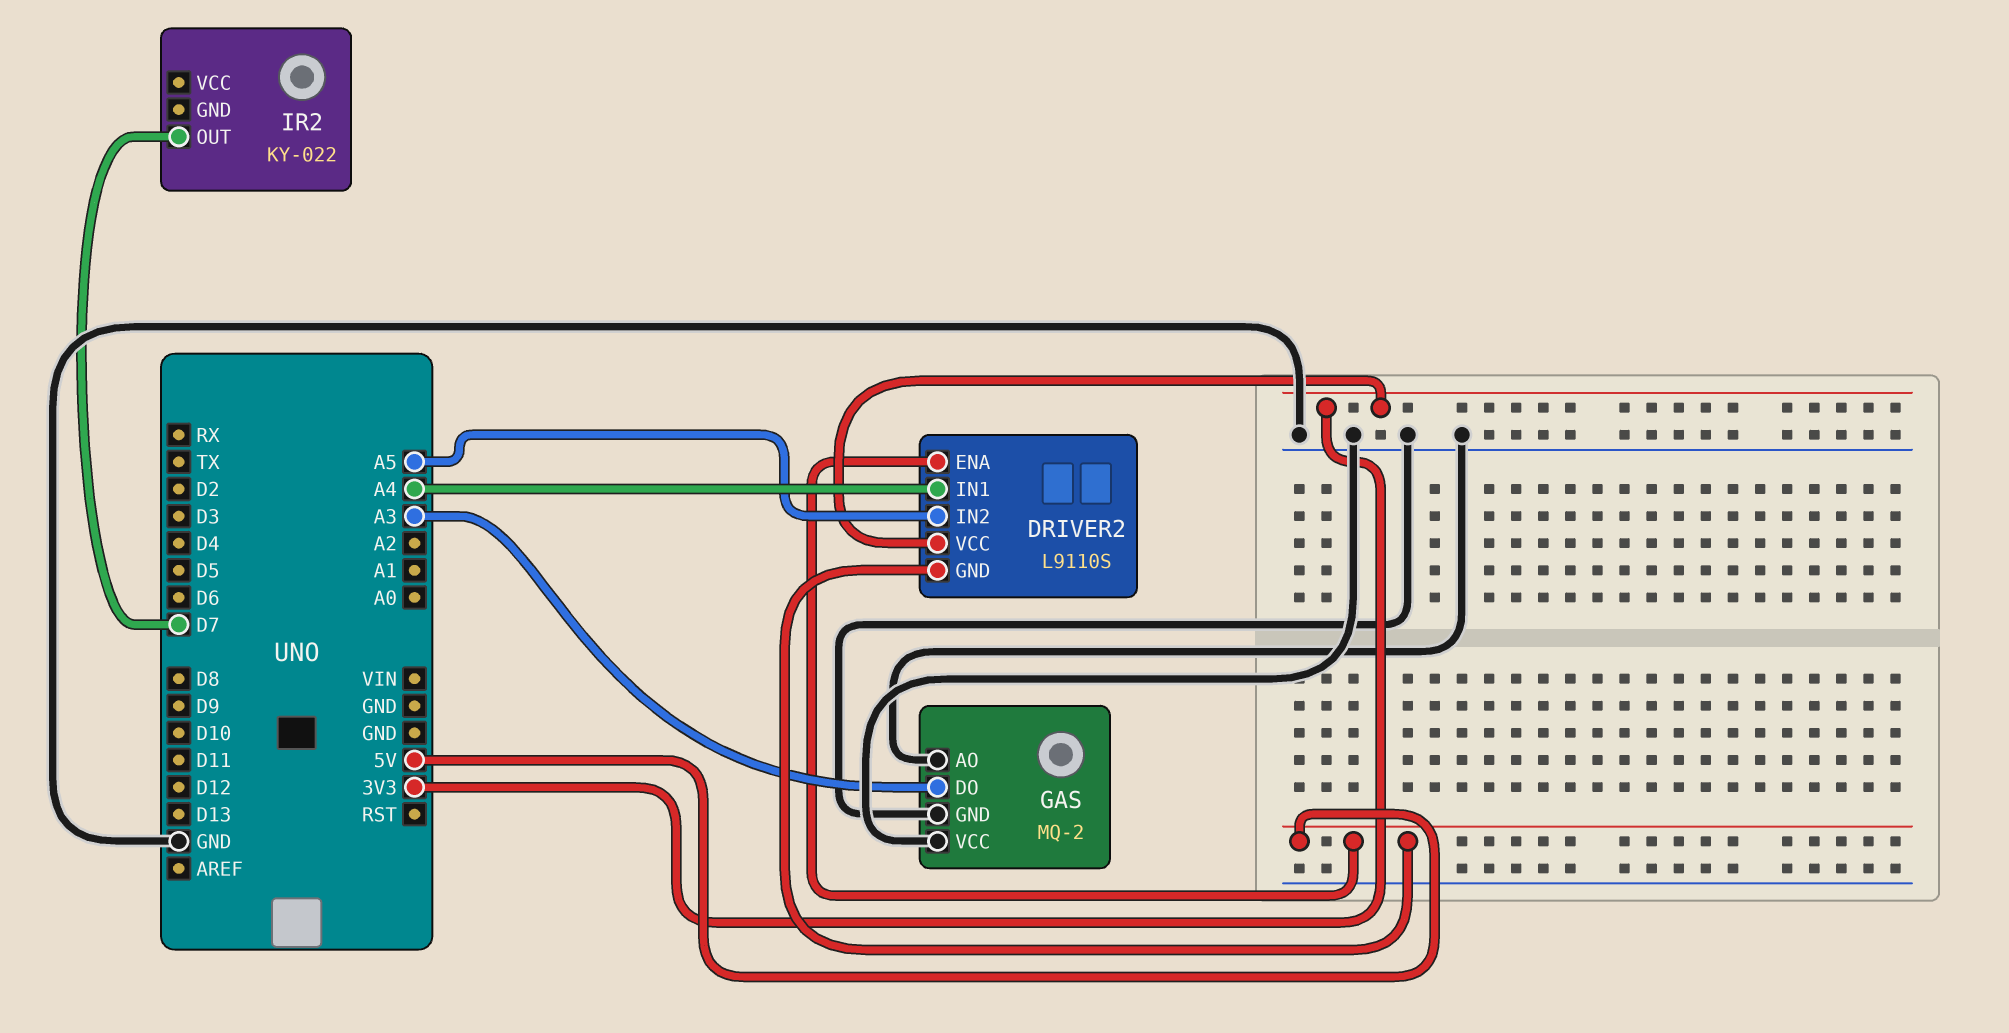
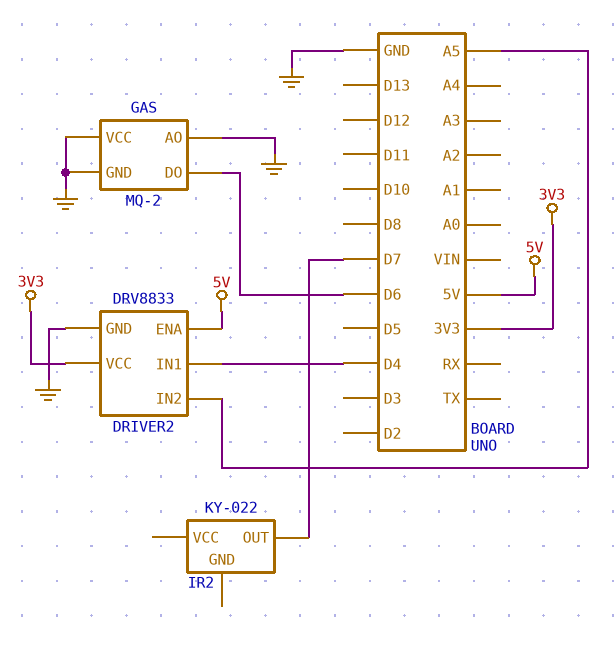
DRIVER2: L9110S -> DRV8833
DRIVER2 pin GND: 5V -> GND
DRIVER2 pin IN1: A4 -> D4
GAS pin DO: A3 -> D6

